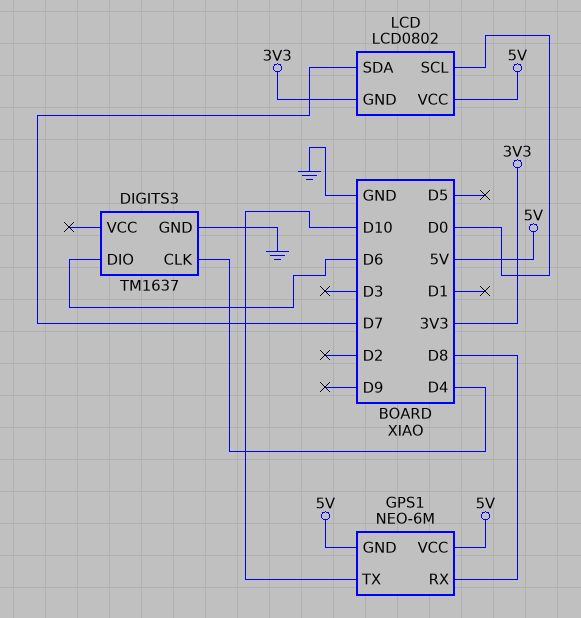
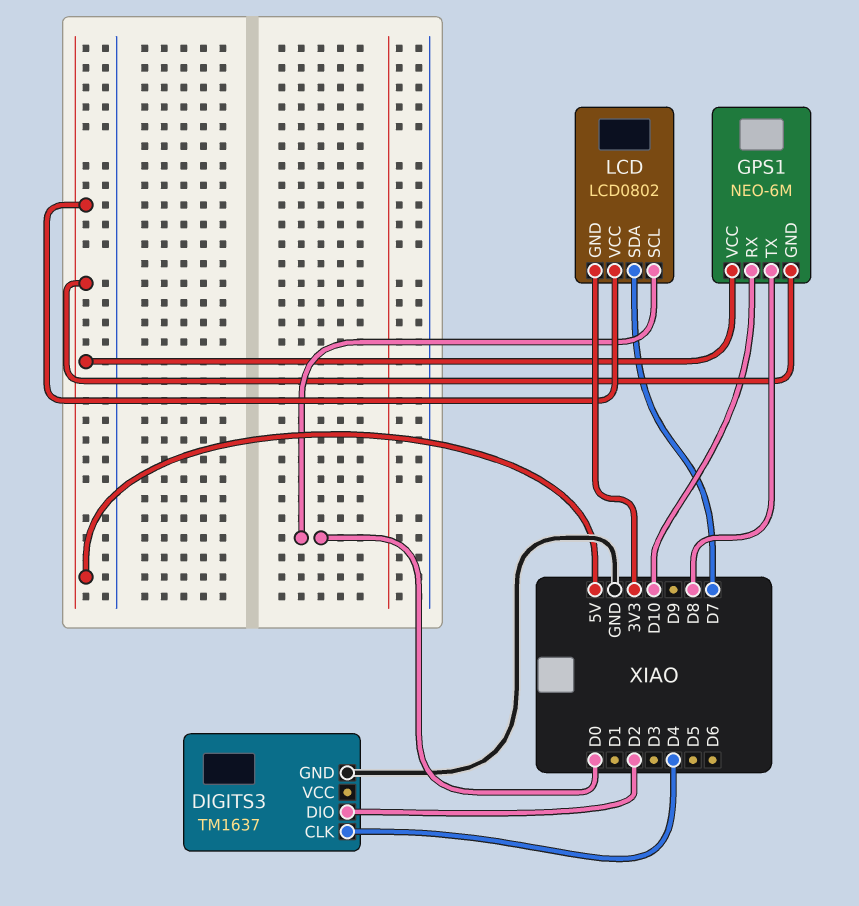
DIGITS3 pin DIO: D6 -> D2
GPS1 pin RX: D8 -> D10
GPS1 pin TX: D10 -> D8

